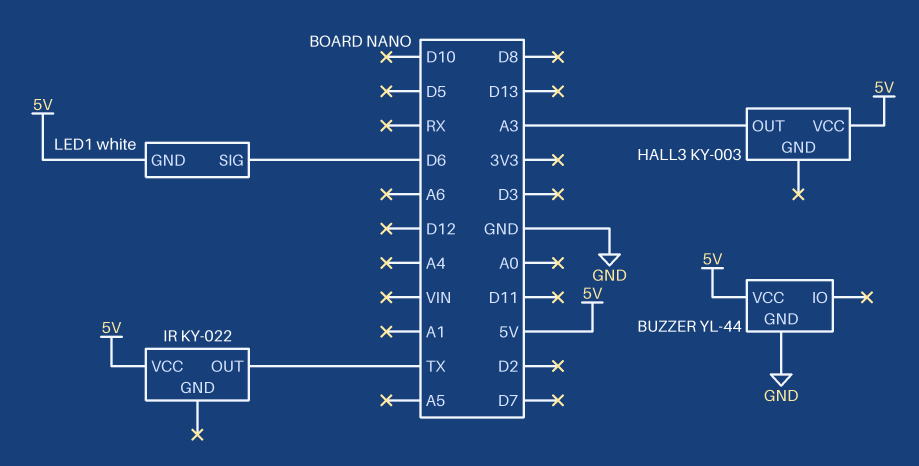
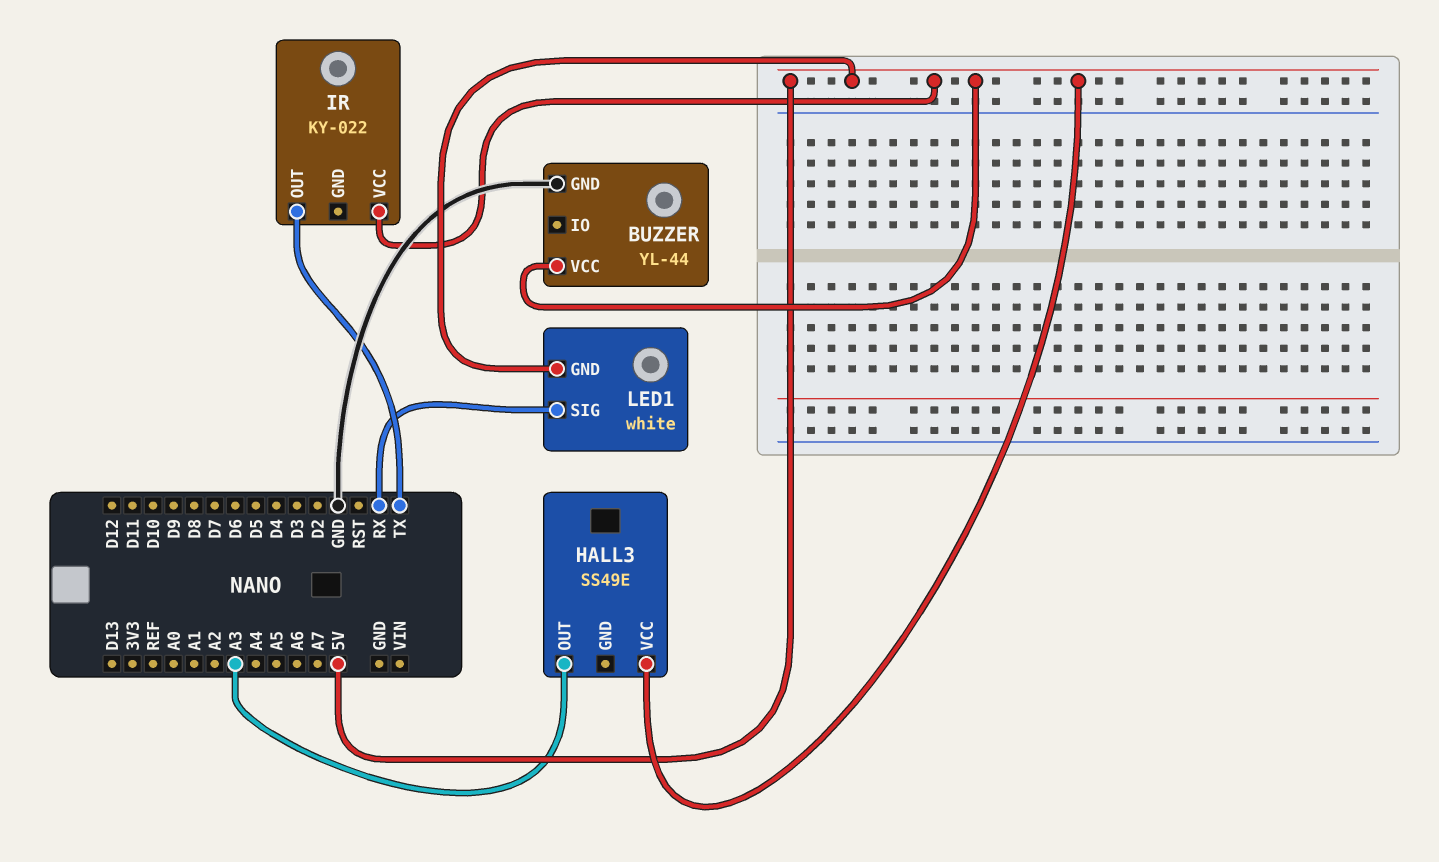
HALL3: KY-003 -> SS49E
LED1 pin SIG: D6 -> RX

